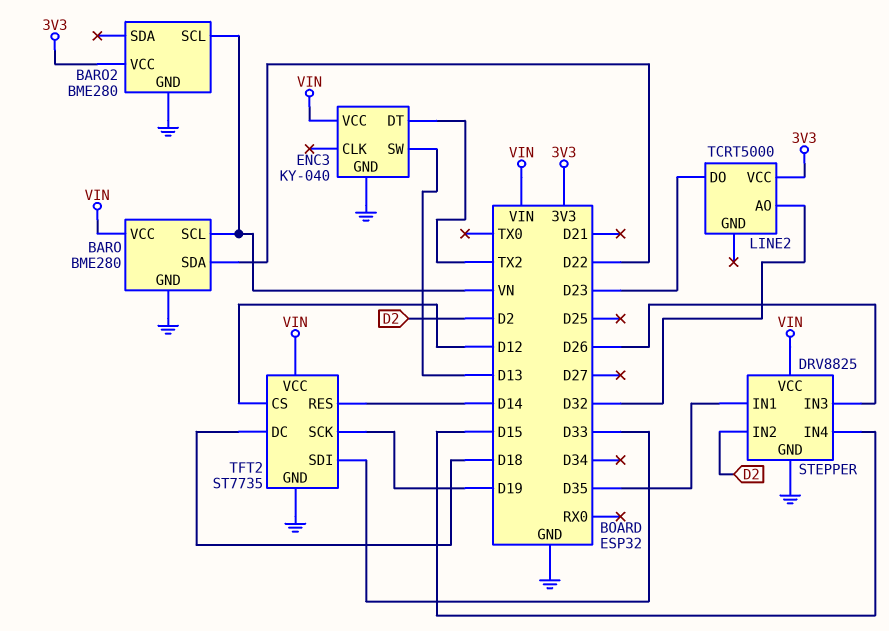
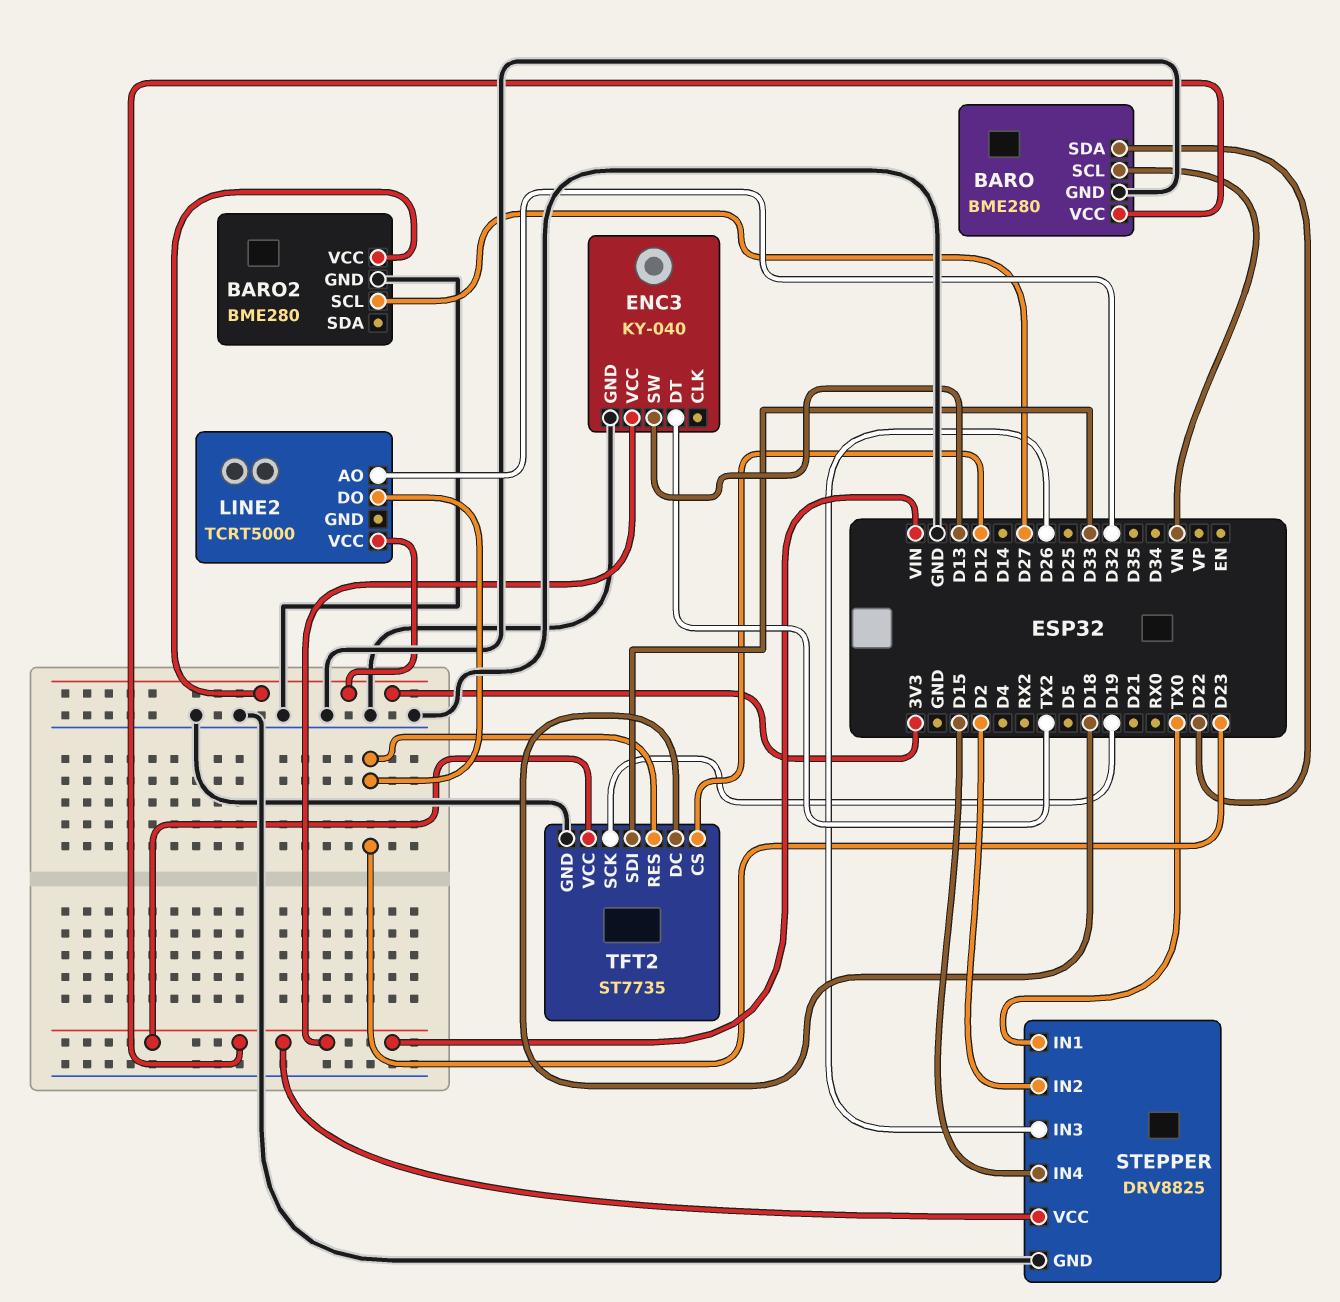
BARO2 pin SCL: VN -> D27
STEPPER pin IN1: D35 -> TX0
TFT2 pin RES: D14 -> D23

